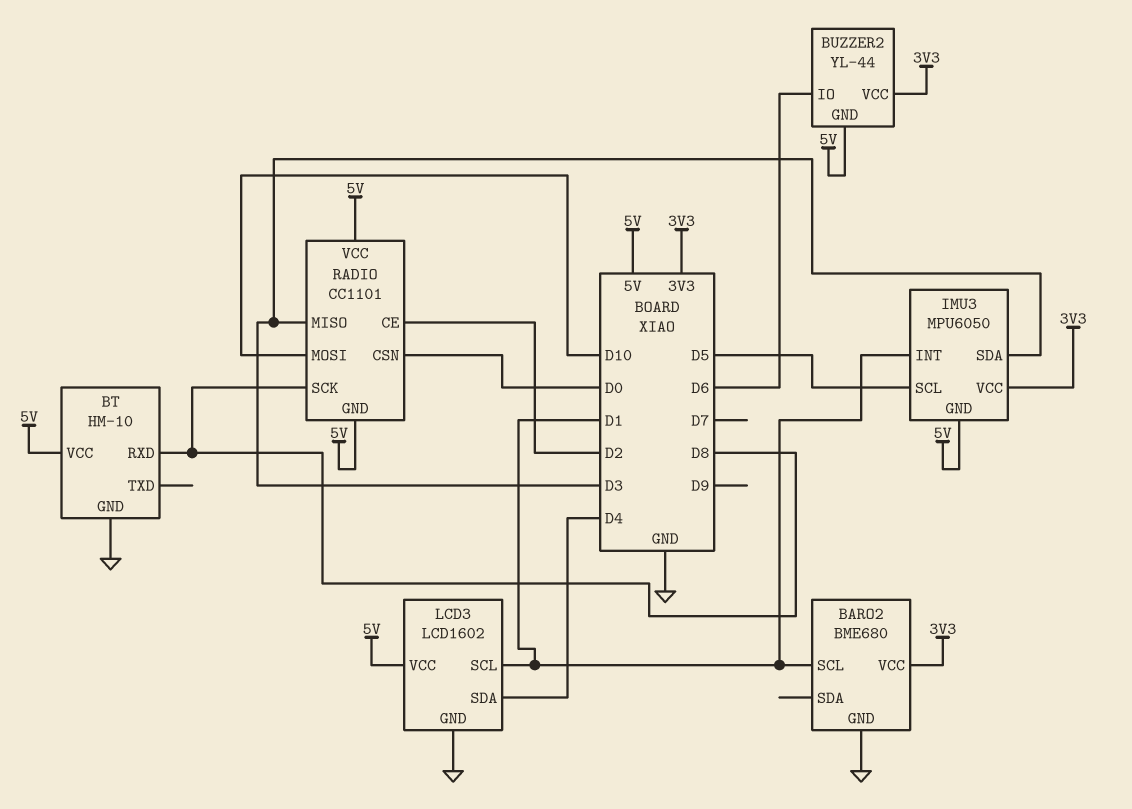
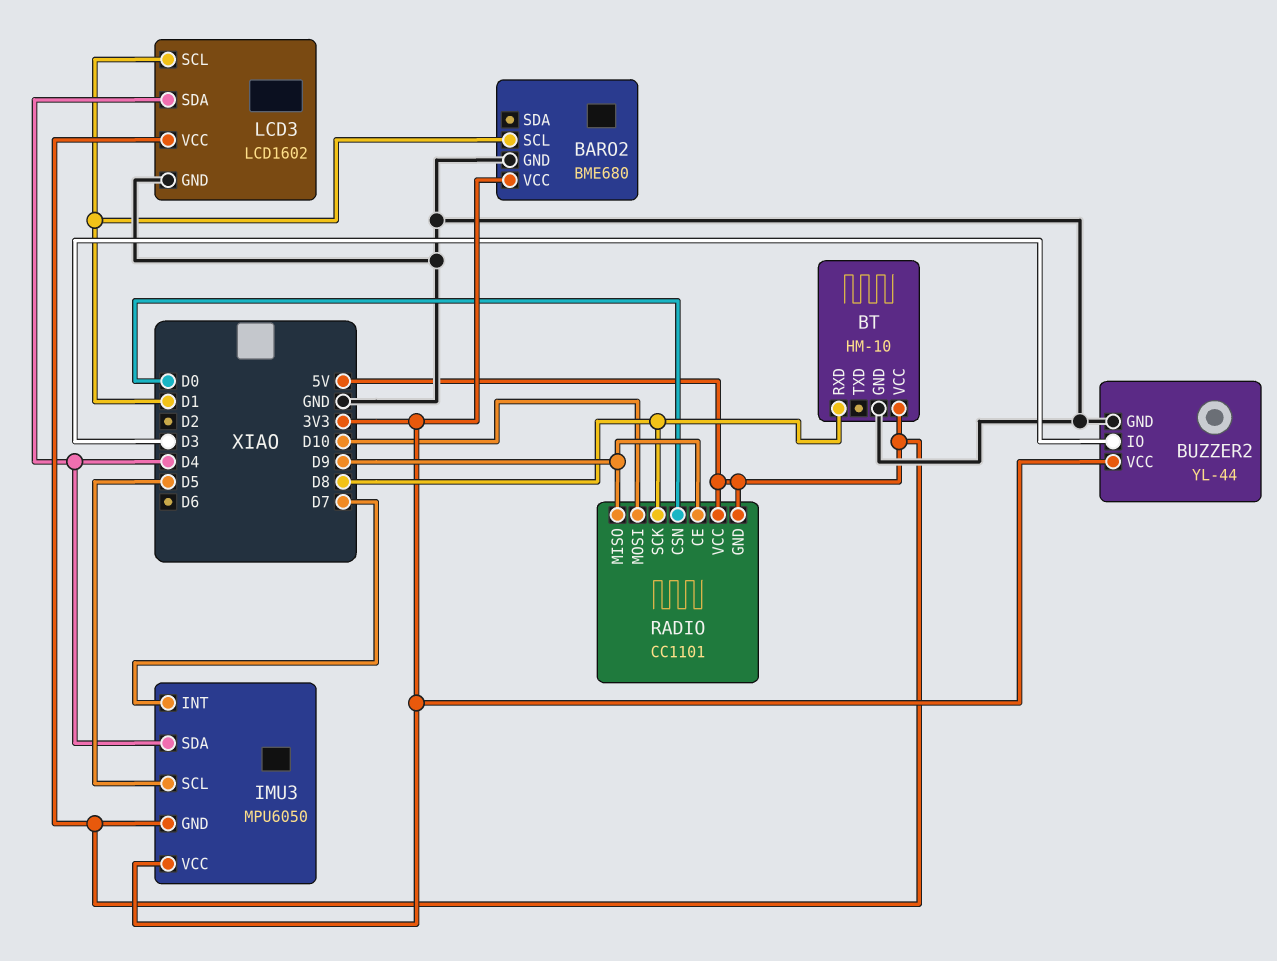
BUZZER2 pin GND: 5V -> GND
BUZZER2 pin IO: D6 -> D3
IMU3 pin INT: D1 -> D7
IMU3 pin SDA: D3 -> D4
RADIO pin CE: D2 -> D9
RADIO pin MISO: D3 -> D9

